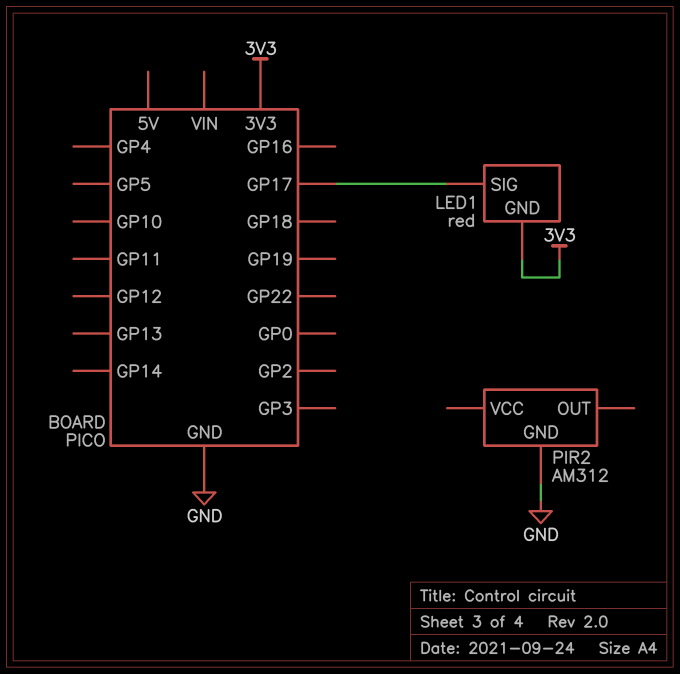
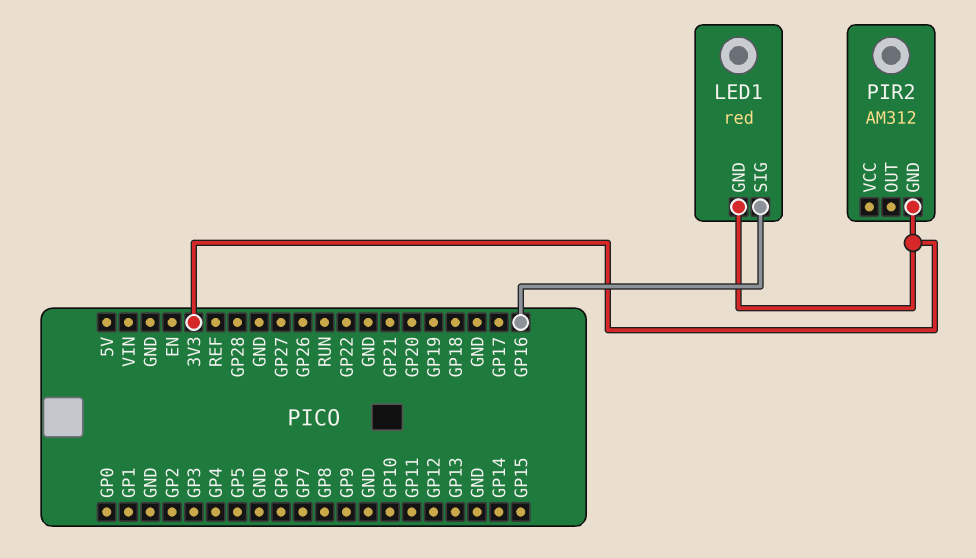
LED1 pin SIG: GP17 -> GP16
PIR2 pin GND: GND -> 3V3

